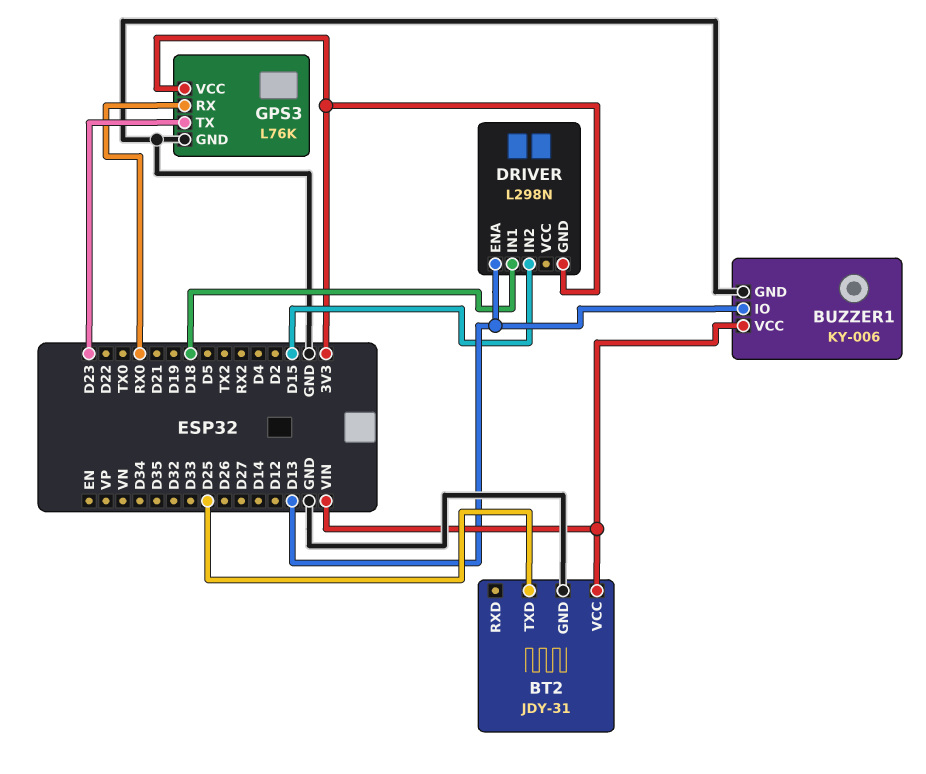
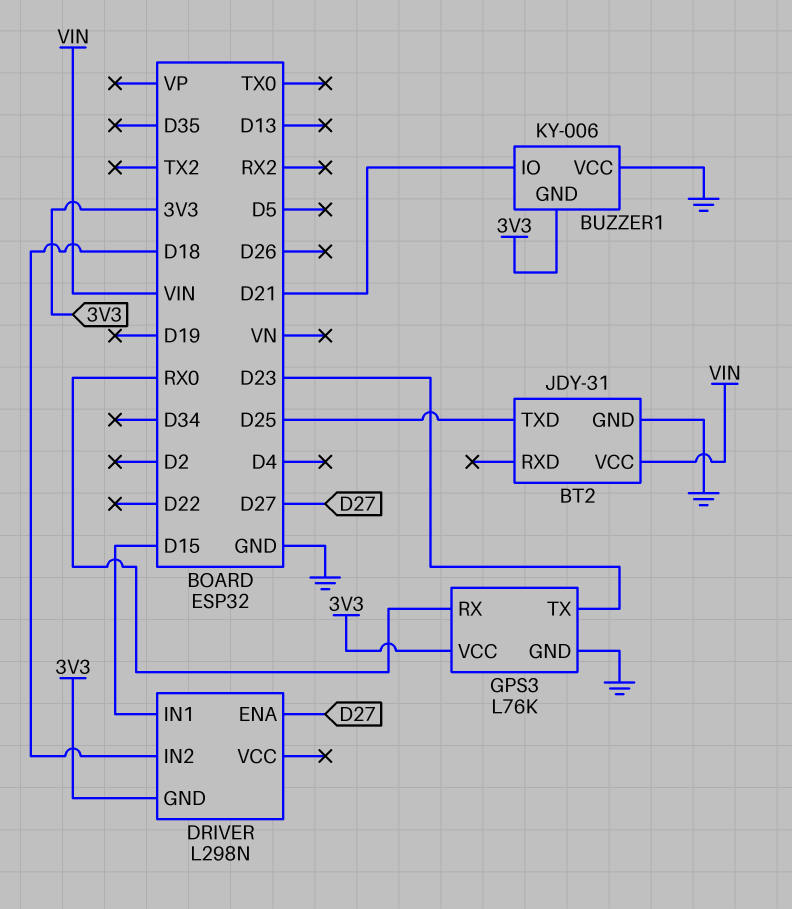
BUZZER1 pin GND: GND -> 3V3
BUZZER1 pin IO: D13 -> D21
BUZZER1 pin VCC: VIN -> GND
DRIVER pin ENA: D13 -> D27
DRIVER pin IN1: D18 -> D15
DRIVER pin IN2: D15 -> D18

